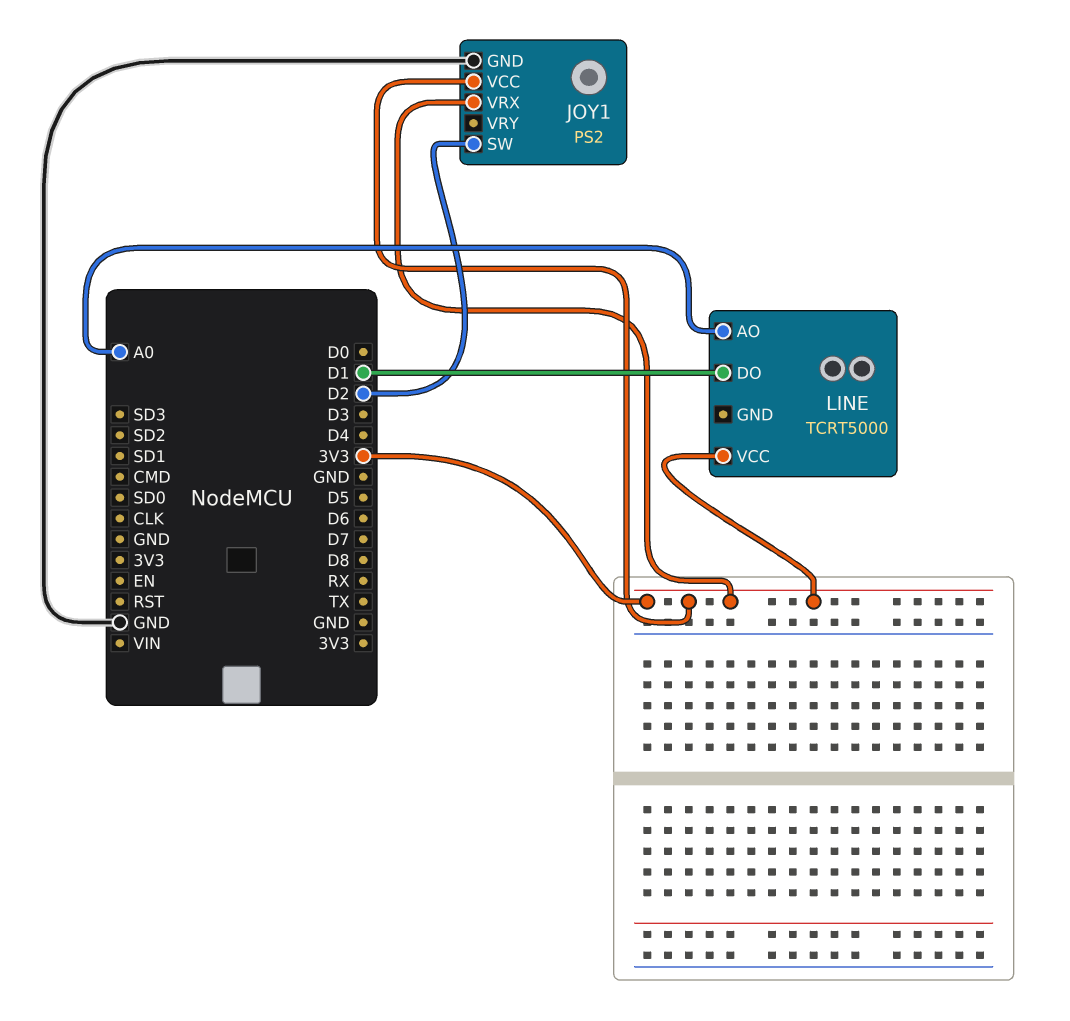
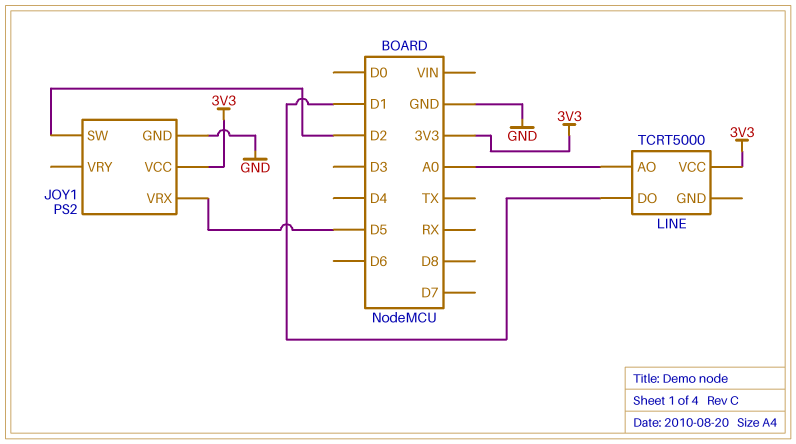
JOY1 pin VRX: 3V3 -> D5

